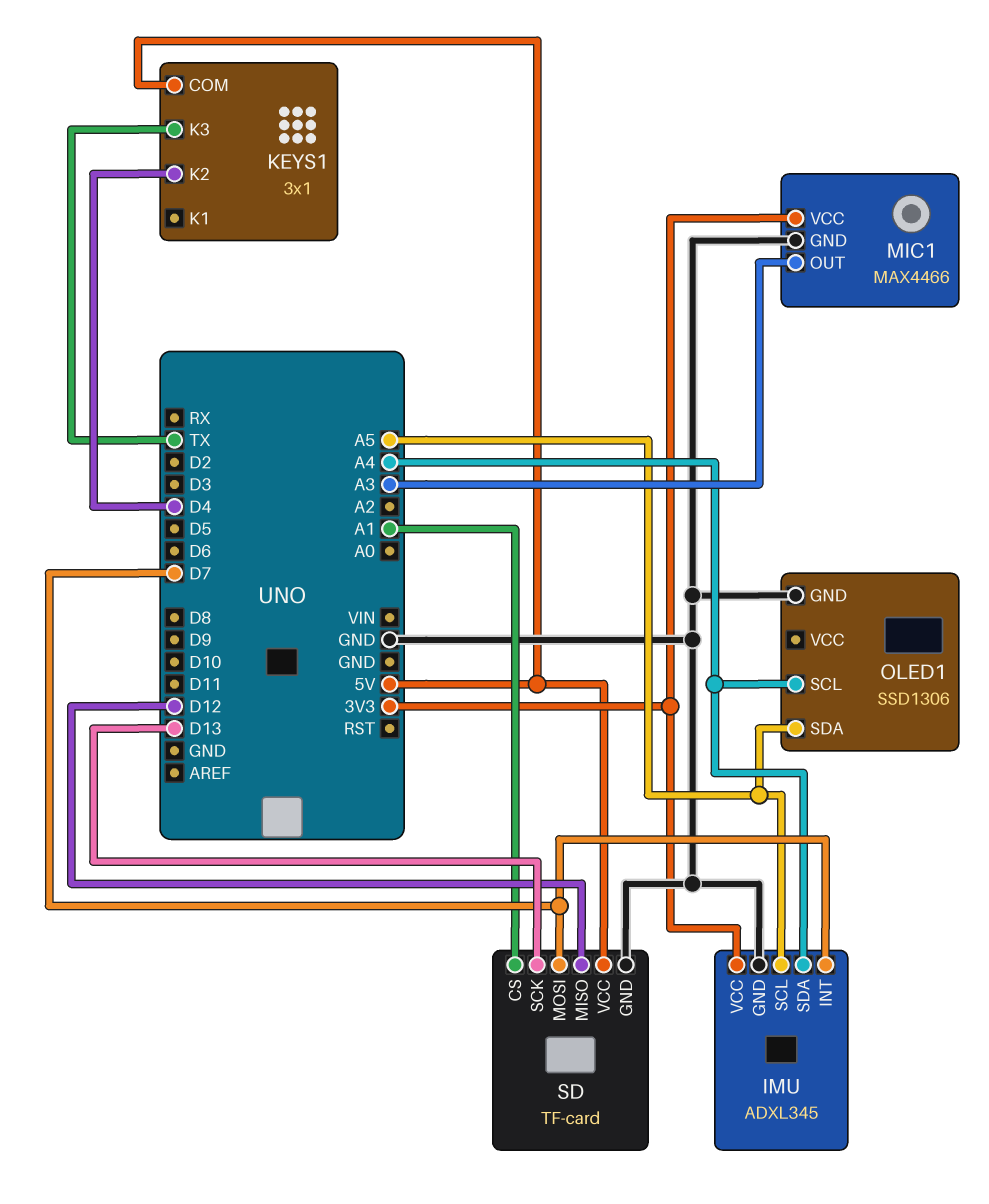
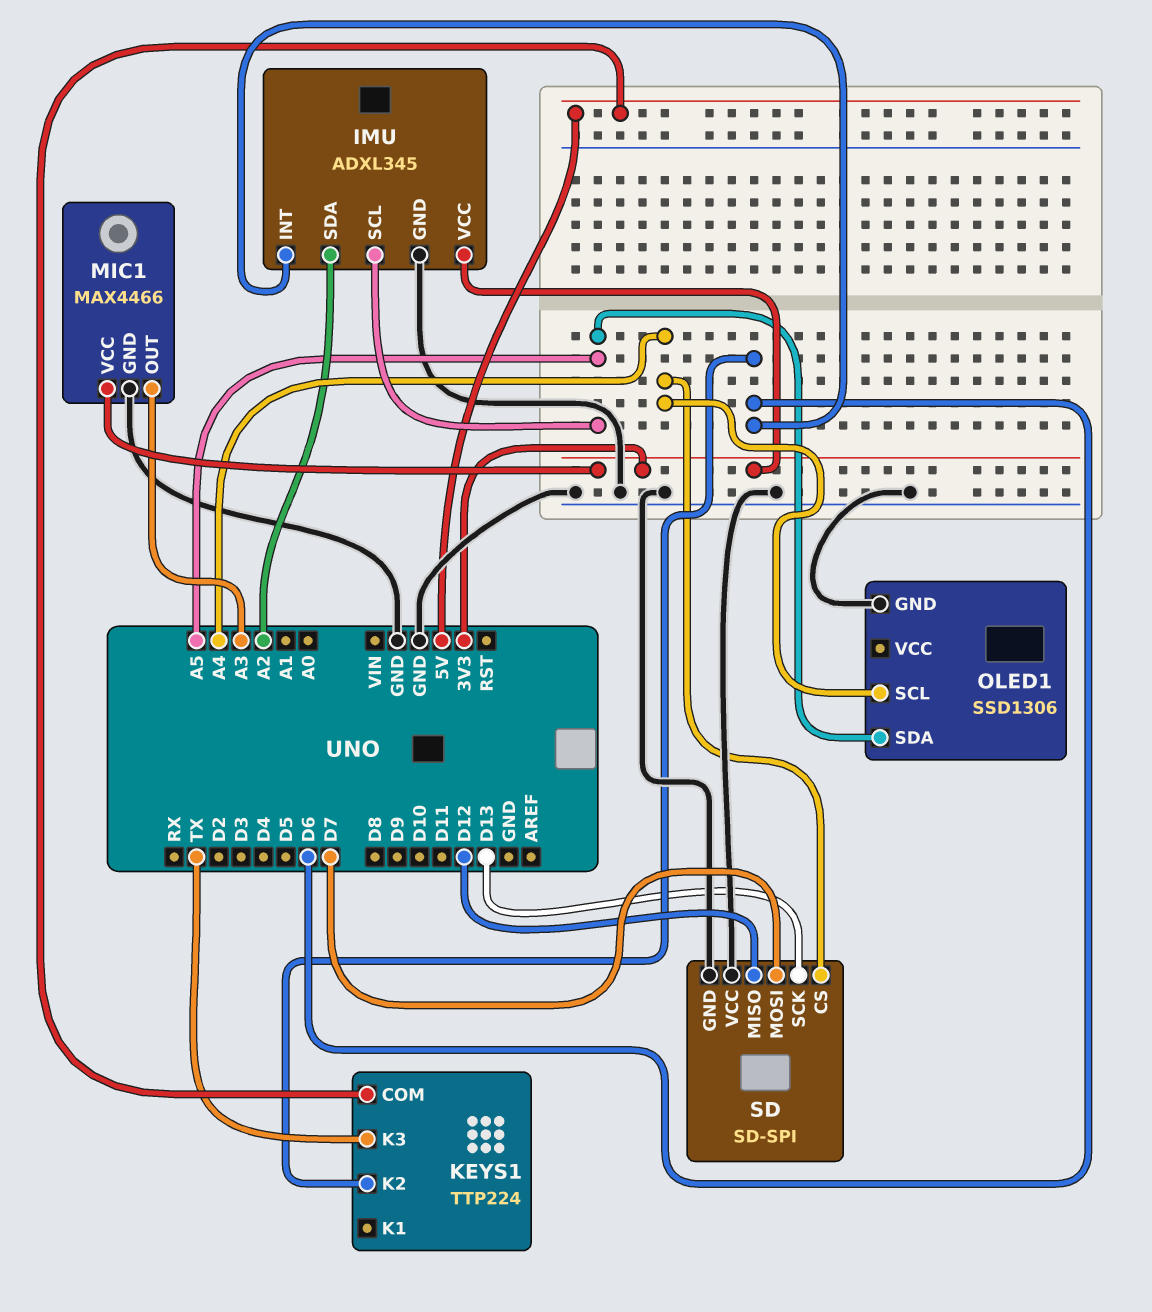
IMU pin INT: D7 -> D6
IMU pin SDA: A4 -> A2
KEYS1: 3x1 -> TTP224
KEYS1 pin K2: D4 -> D6
SD: TF-card -> SD-SPI
SD pin CS: A1 -> A4
SD pin VCC: 5V -> GND

